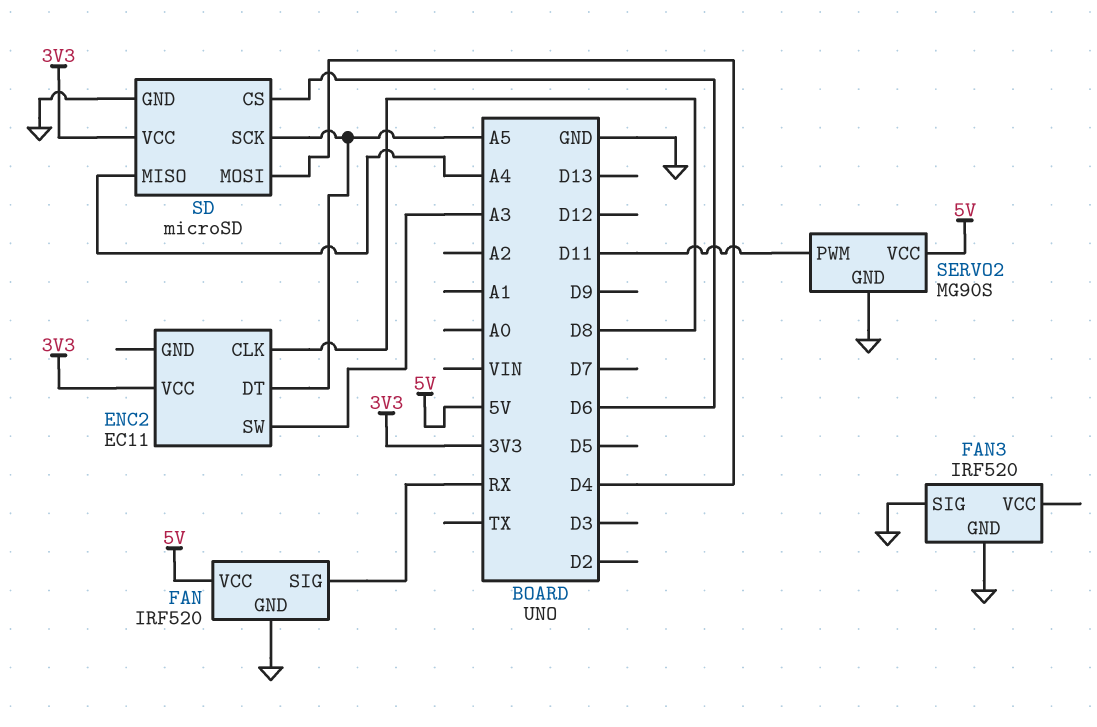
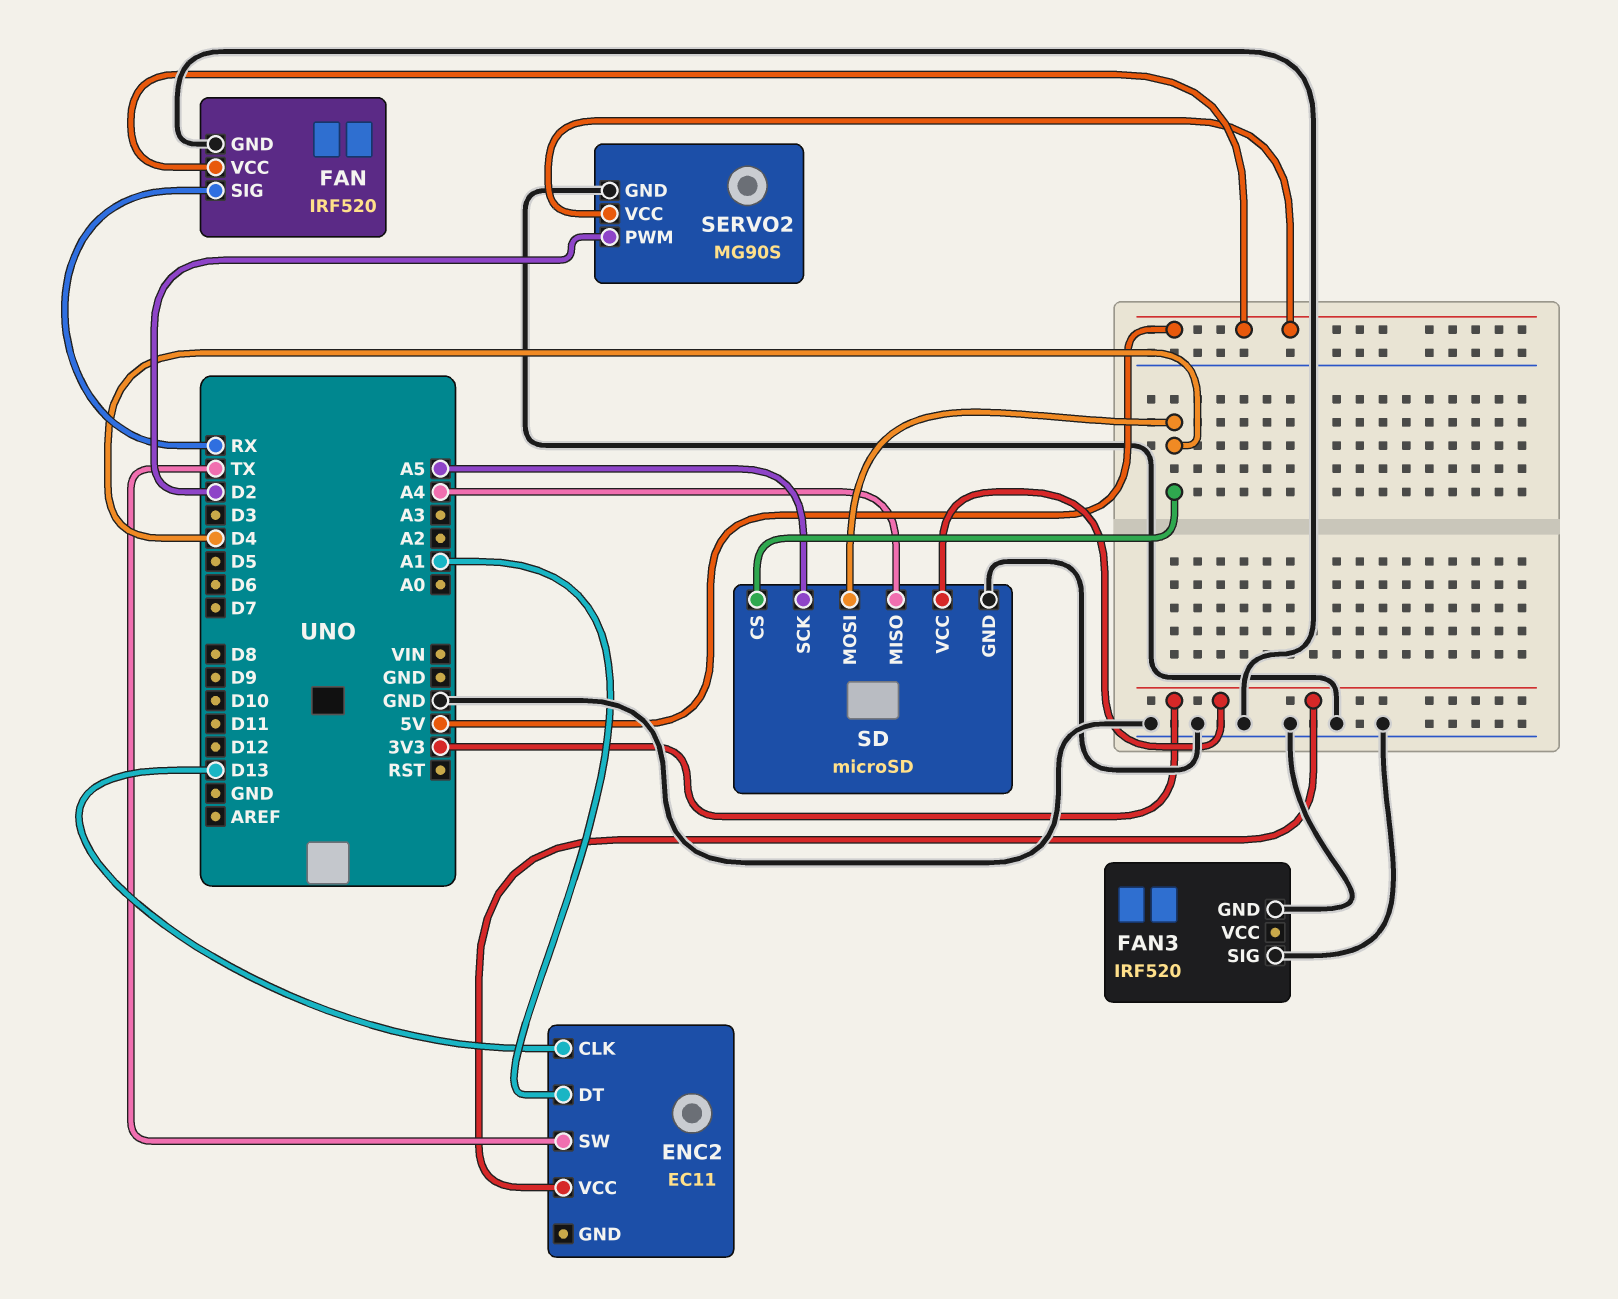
ENC2 pin CLK: D8 -> D13
ENC2 pin DT: A5 -> A1
ENC2 pin SW: A3 -> TX
SD pin CS: D6 -> D4
SERVO2 pin PWM: D11 -> D2

